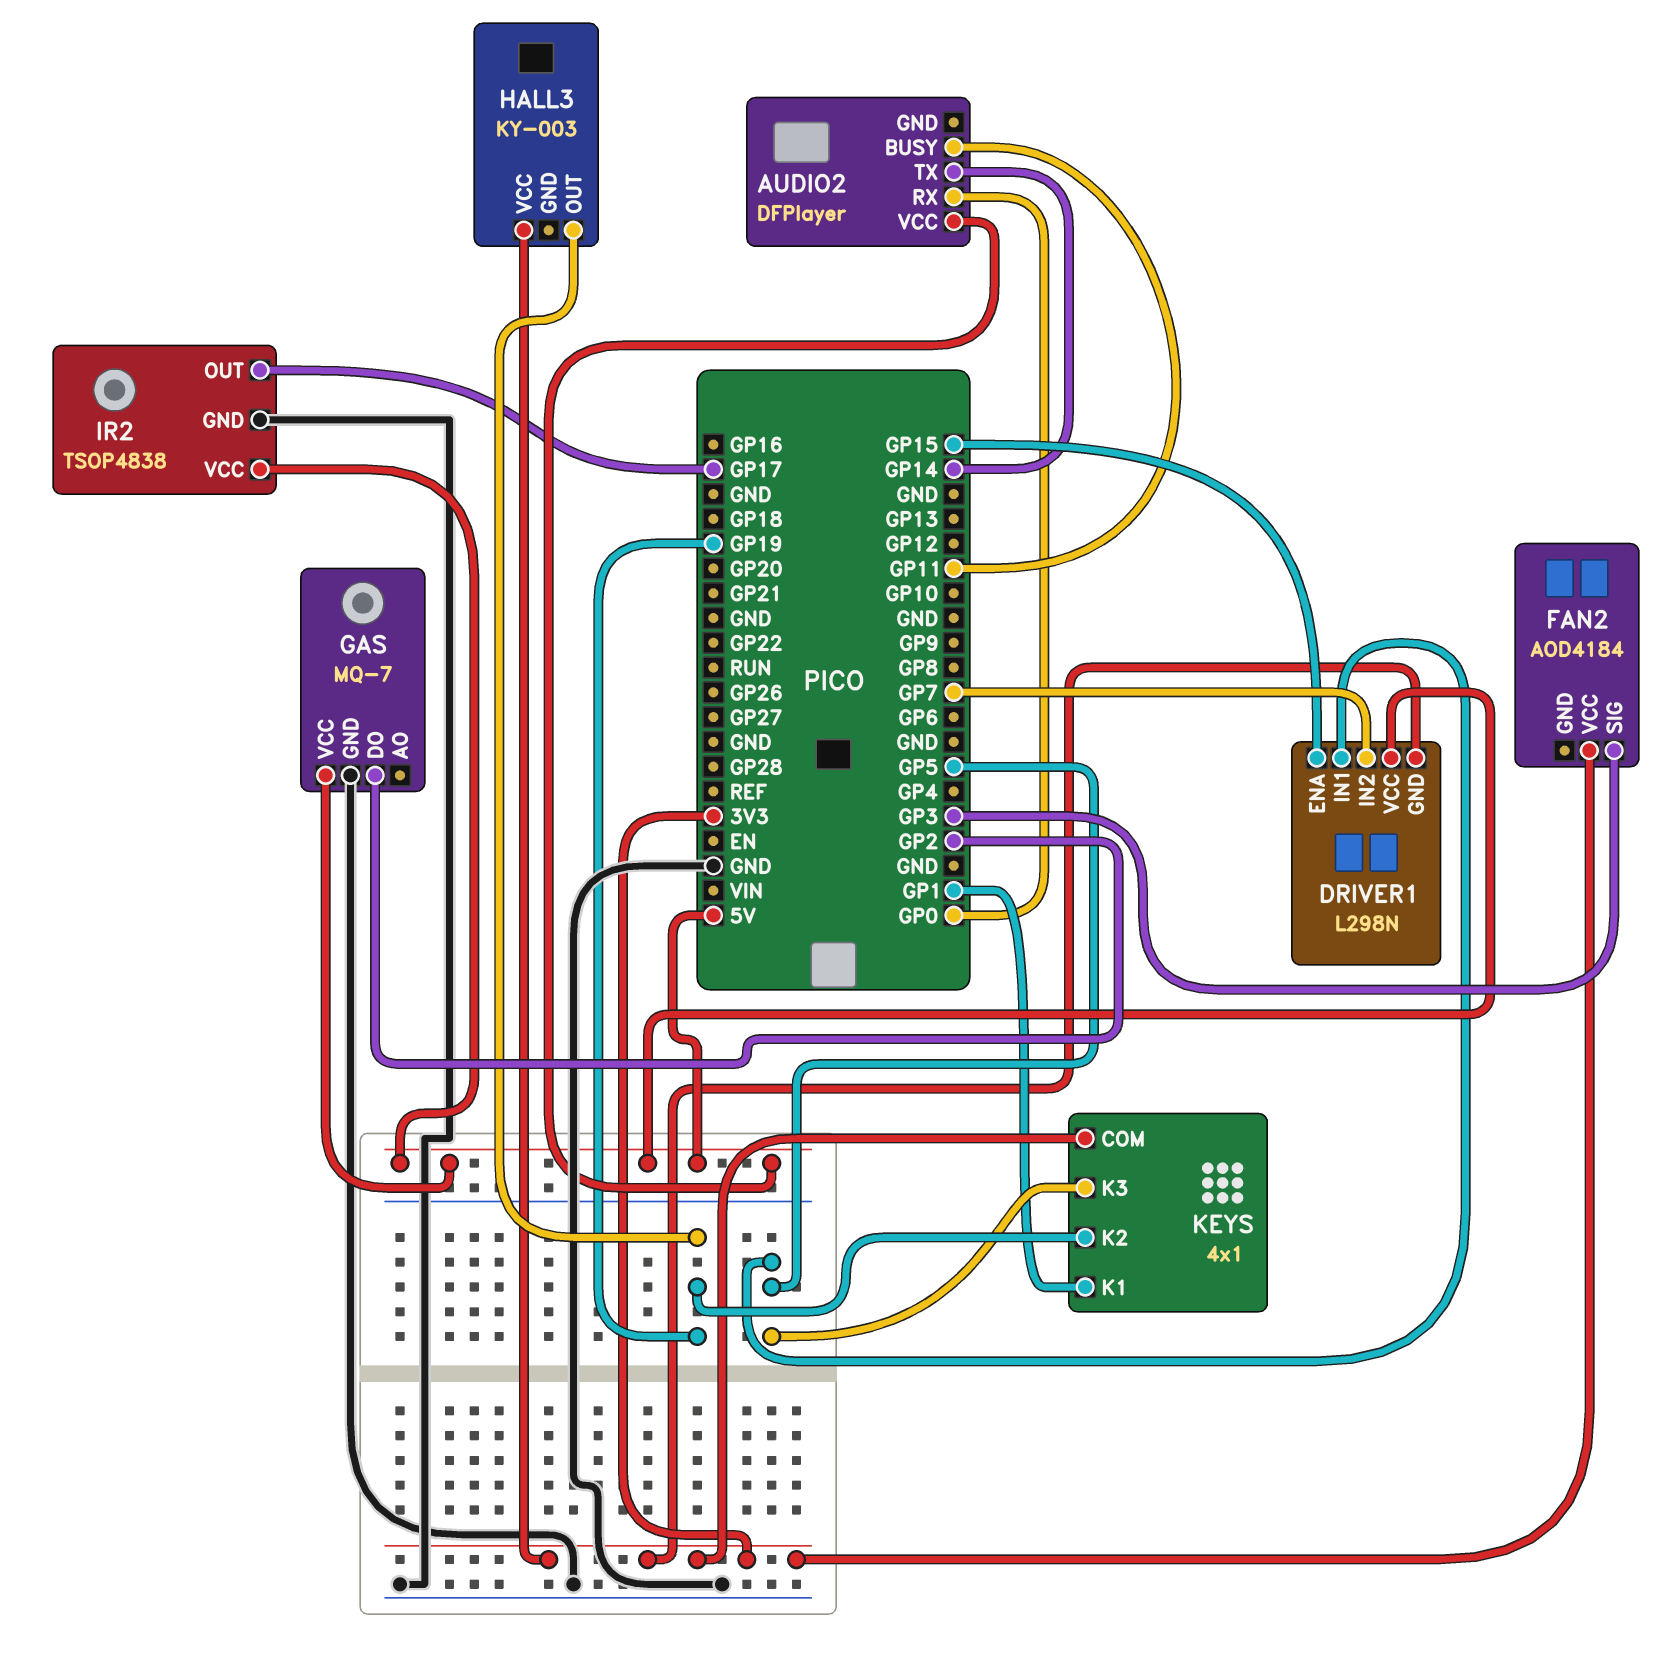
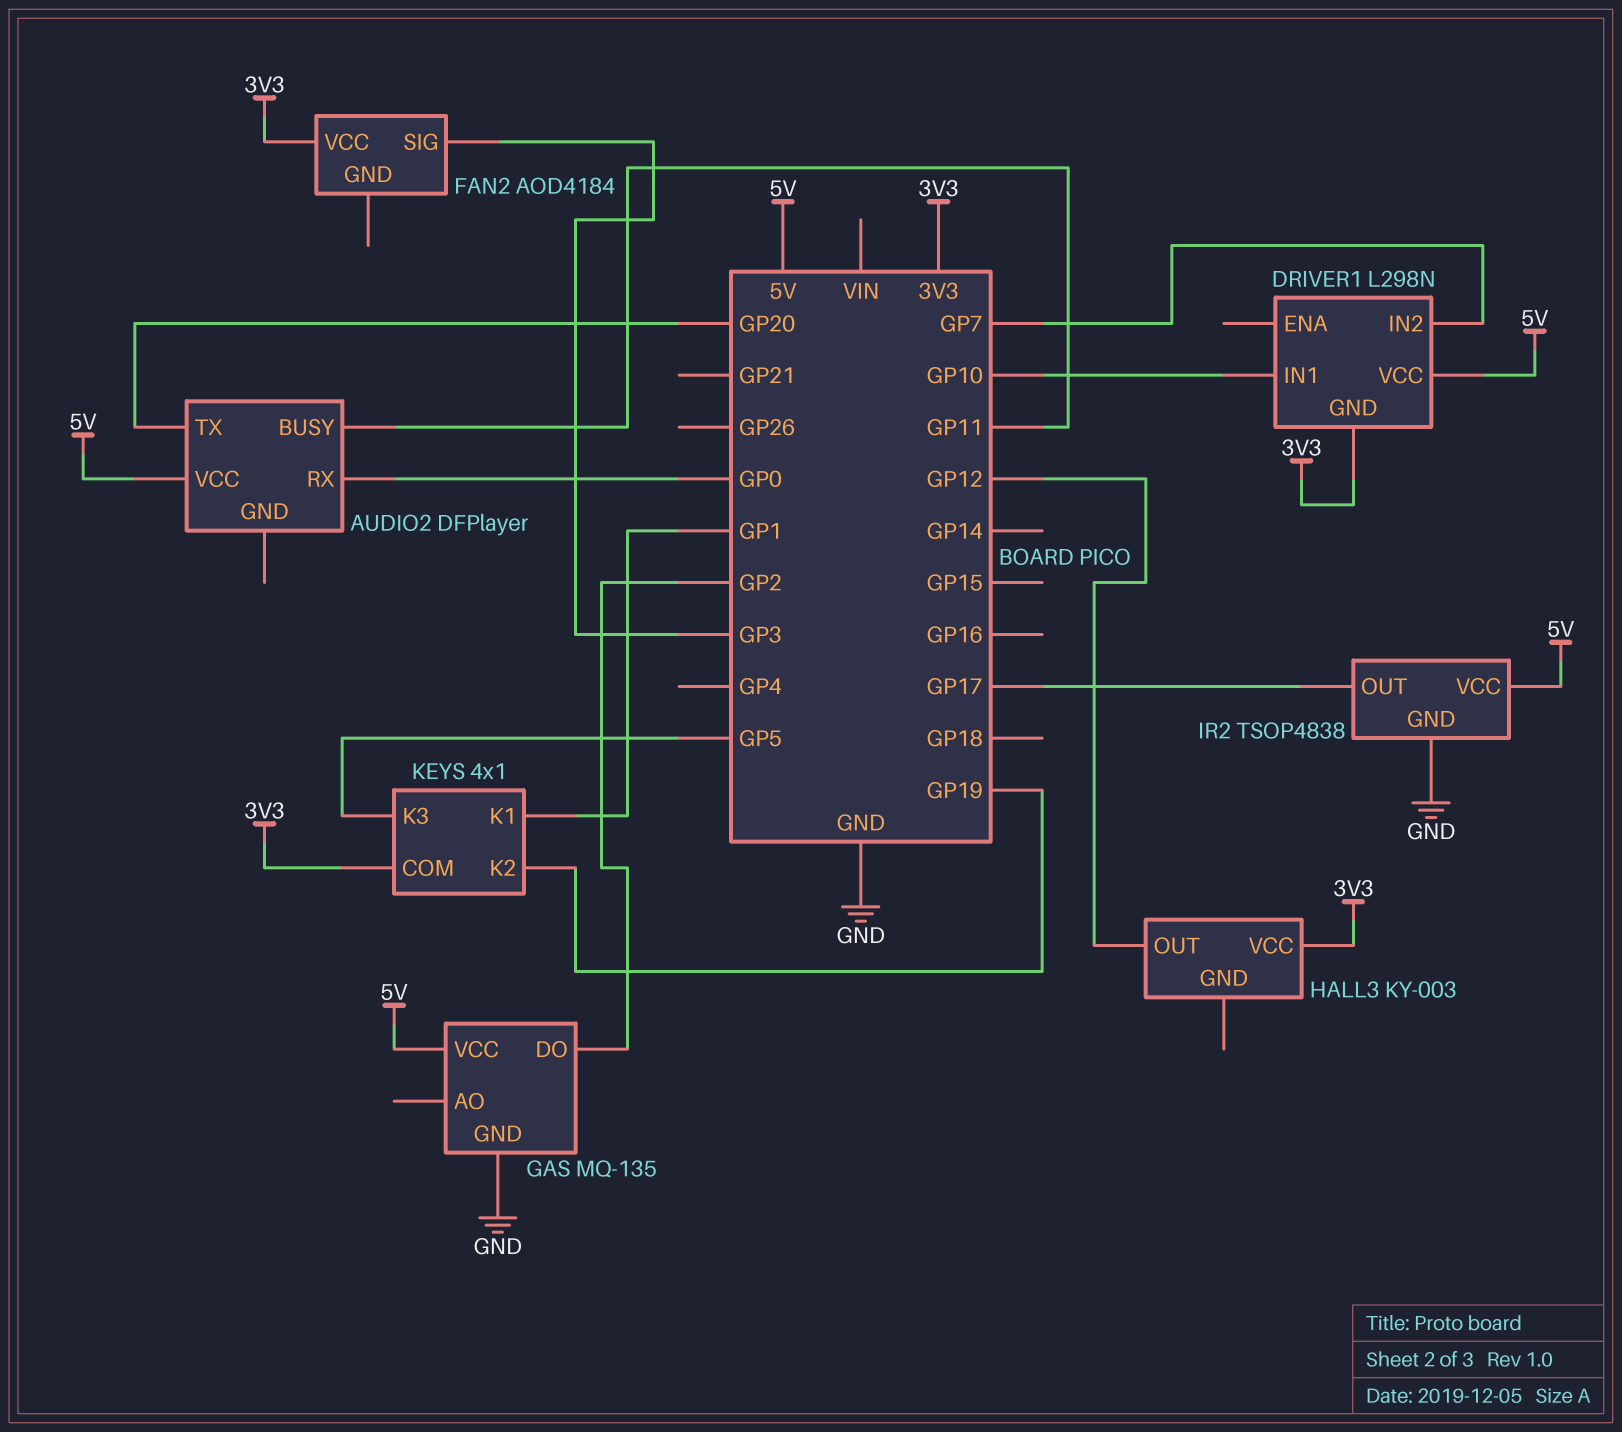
AUDIO2 pin TX: GP14 -> GP20
DRIVER1 pin ENA: GP15 -> none
DRIVER1 pin IN1: GP5 -> GP10
GAS: MQ-7 -> MQ-135
HALL3 pin OUT: GP19 -> GP12

